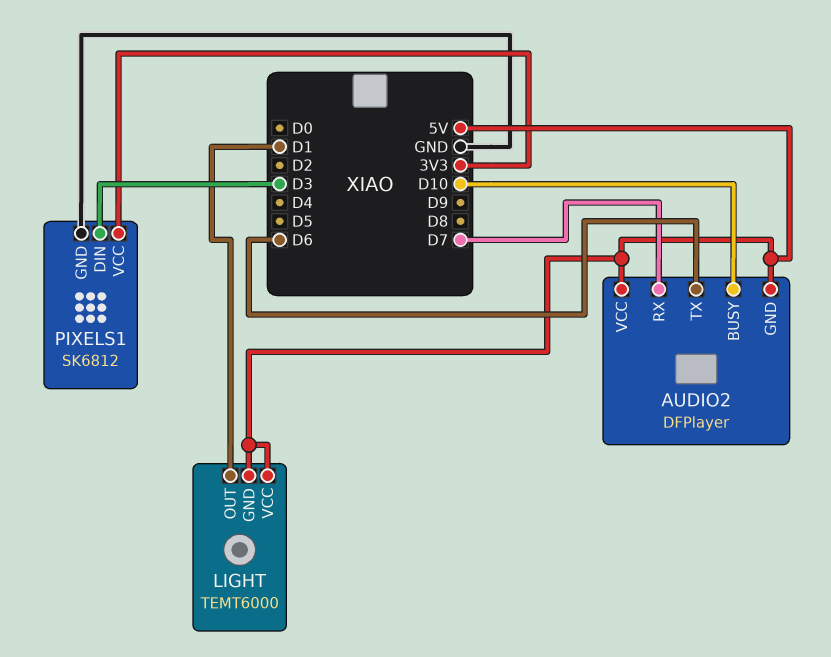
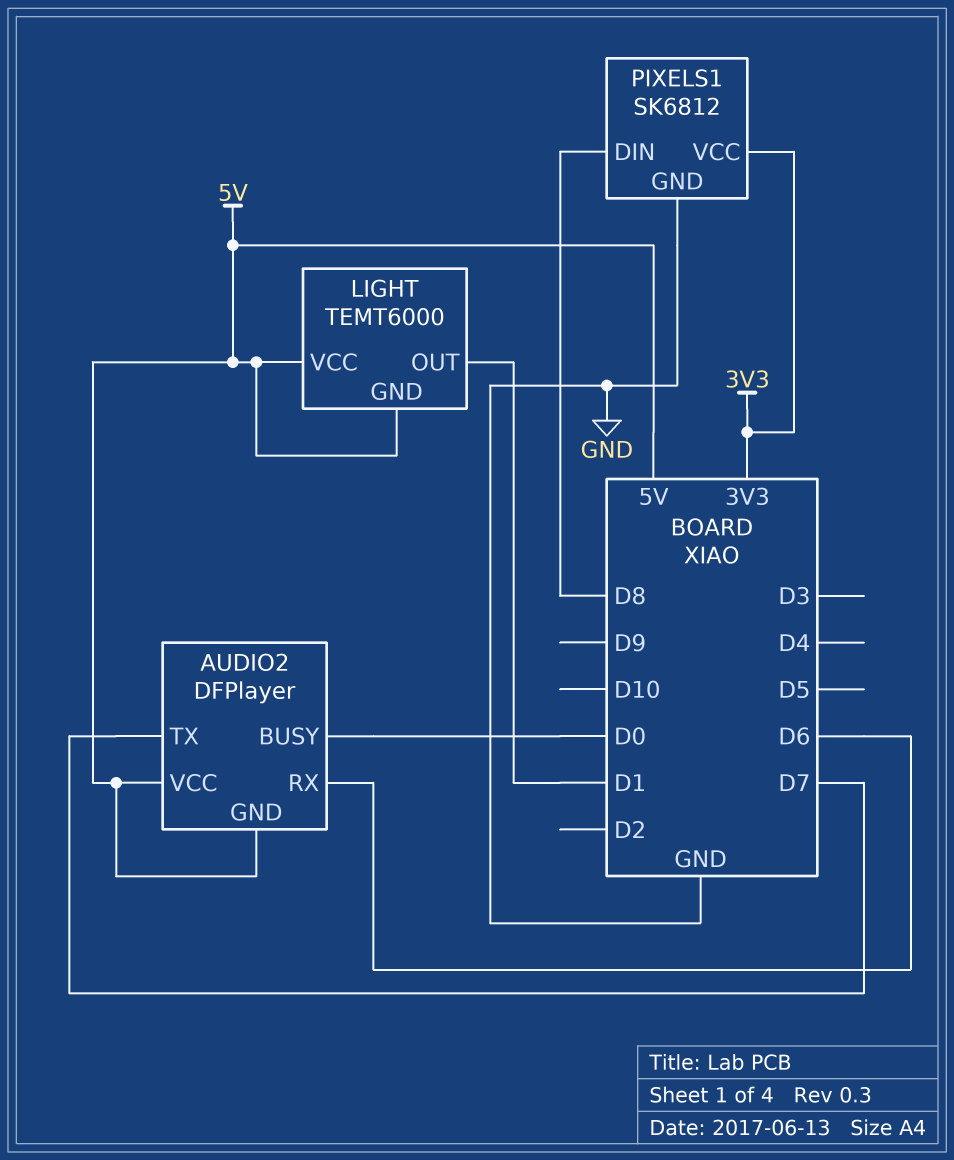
AUDIO2 pin BUSY: D10 -> D0
AUDIO2 pin RX: D7 -> D6
AUDIO2 pin TX: D6 -> D7
PIXELS1 pin DIN: D3 -> D8

